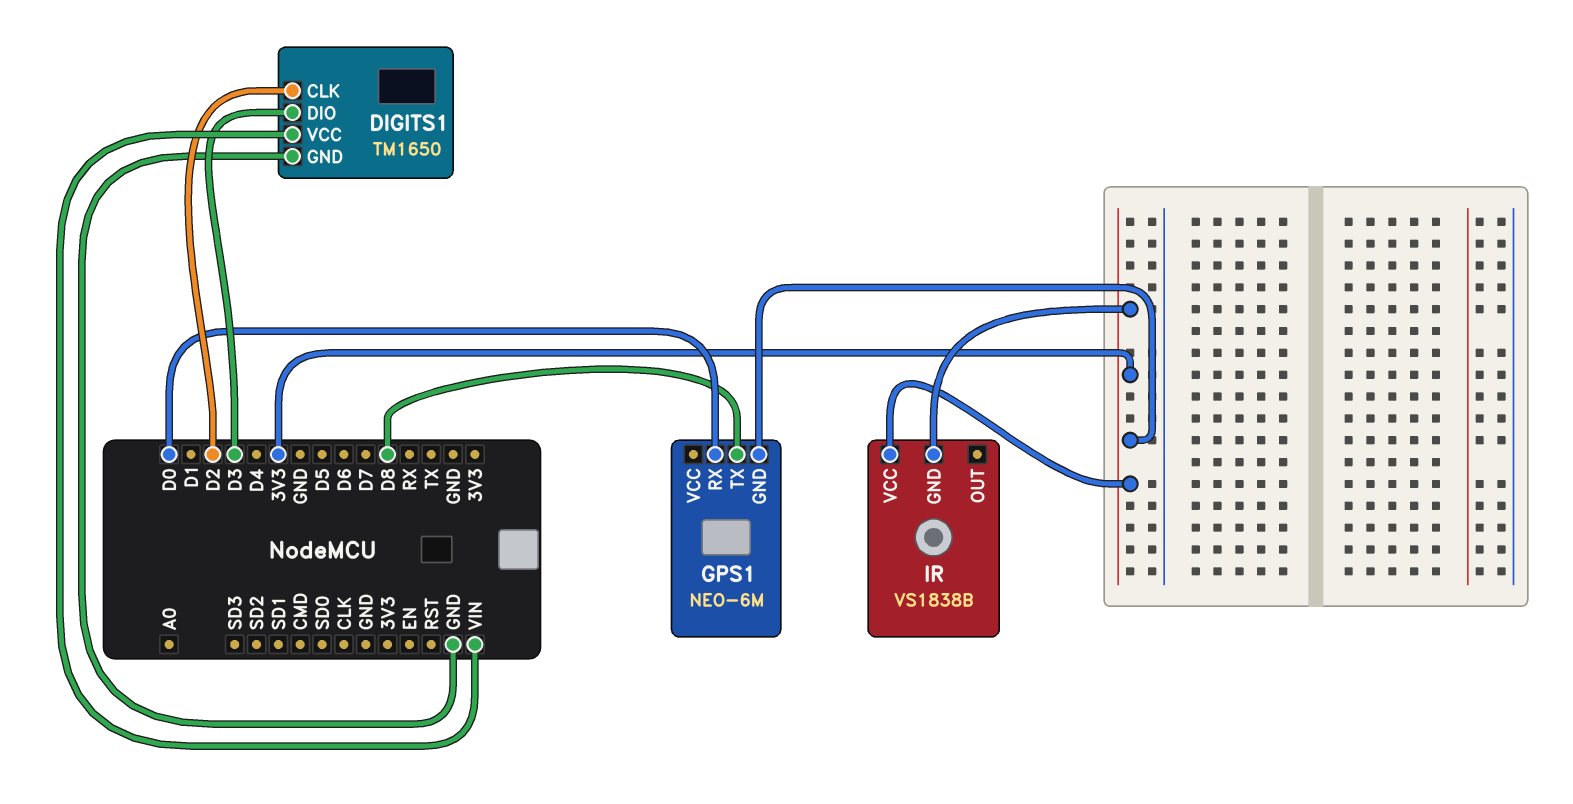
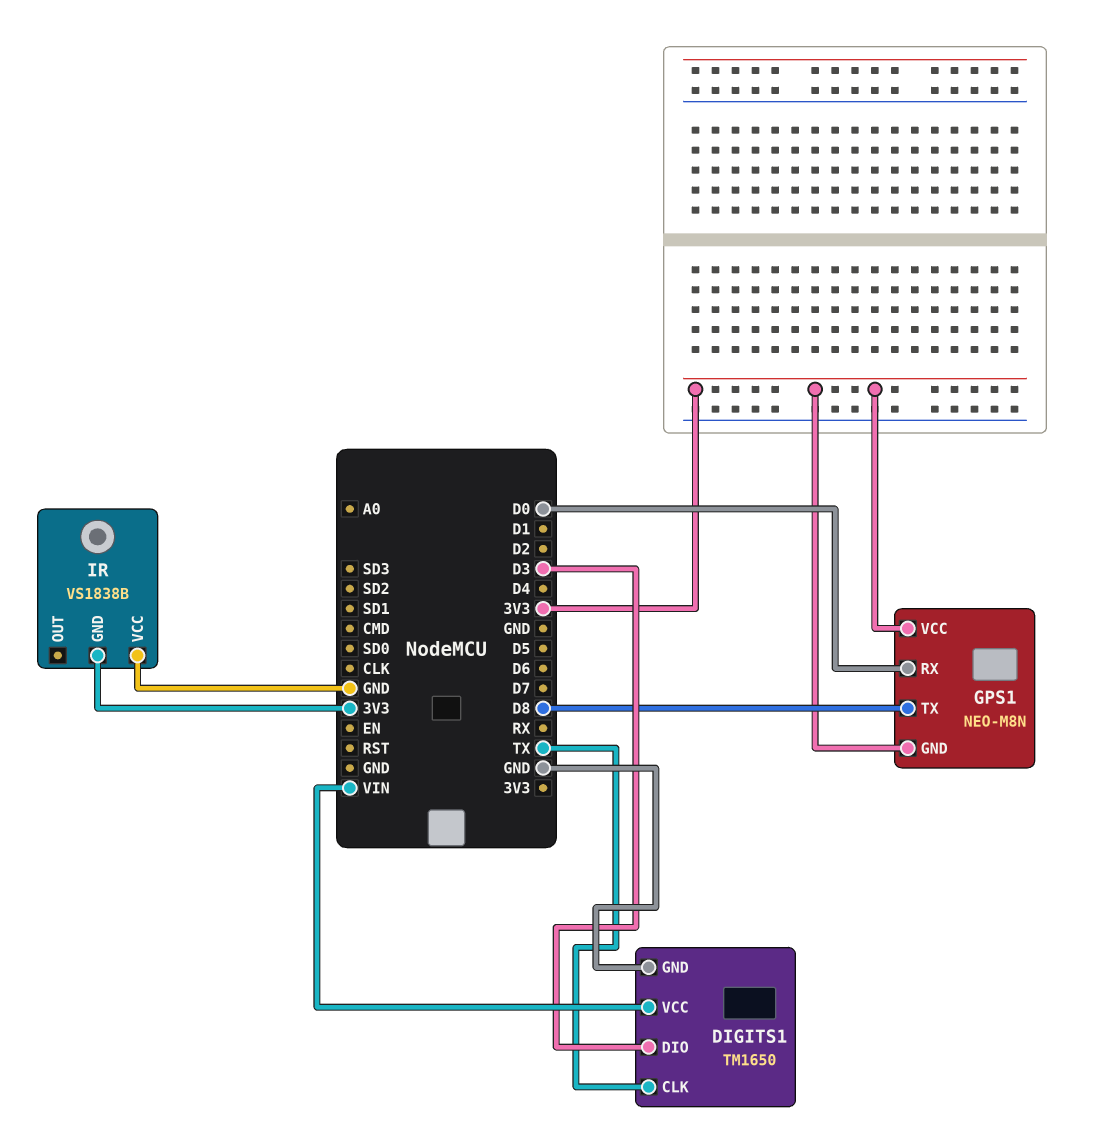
DIGITS1 pin CLK: D2 -> TX
GPS1: NEO-6M -> NEO-M8N
GPS1 pin VCC: none -> 3V3
IR pin VCC: 3V3 -> GND

